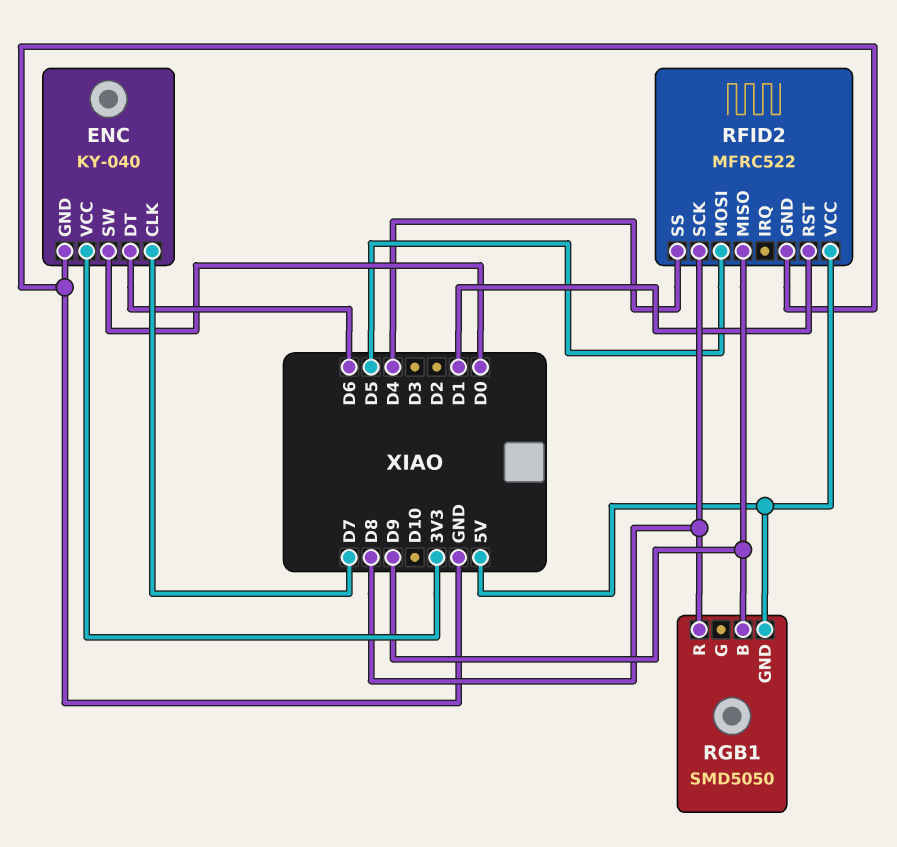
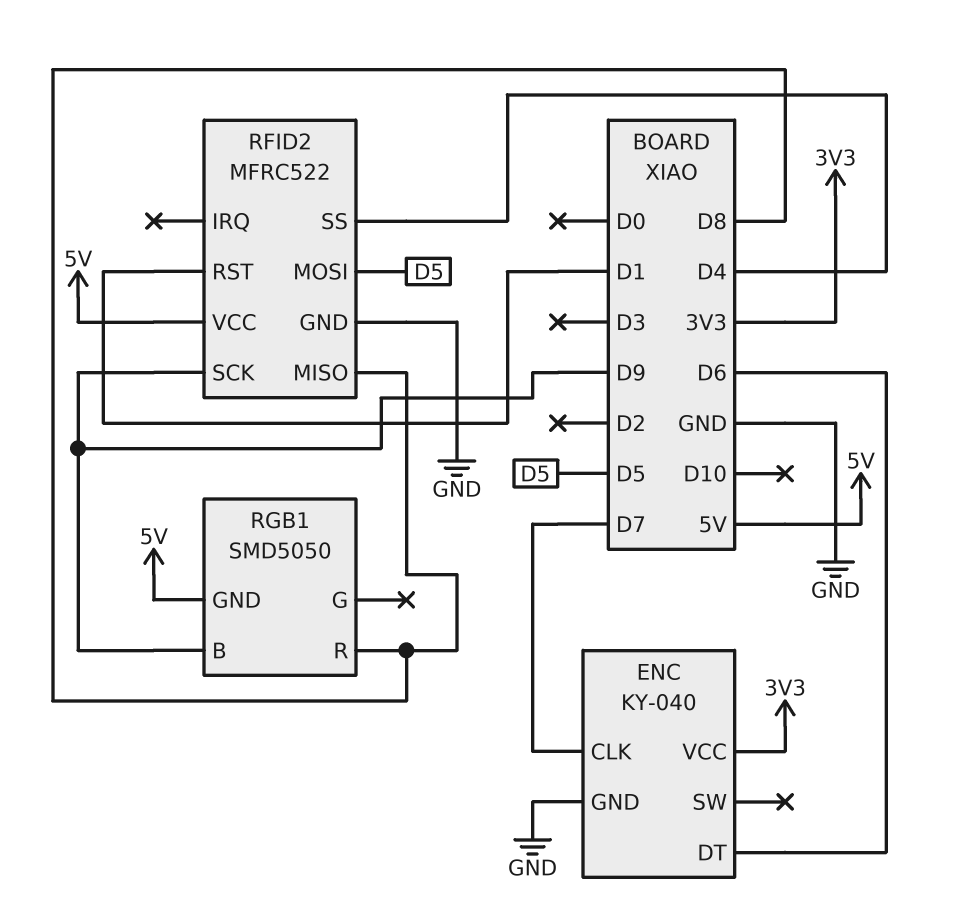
ENC pin SW: D0 -> none
RFID2 pin MISO: D9 -> D8
RFID2 pin SCK: D8 -> D9

